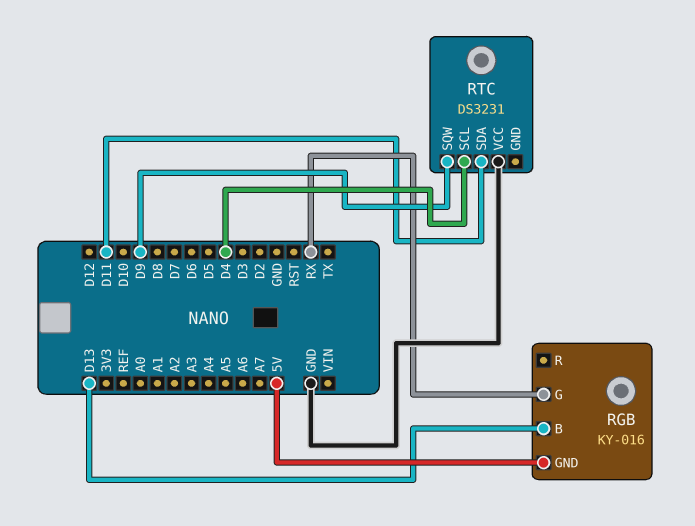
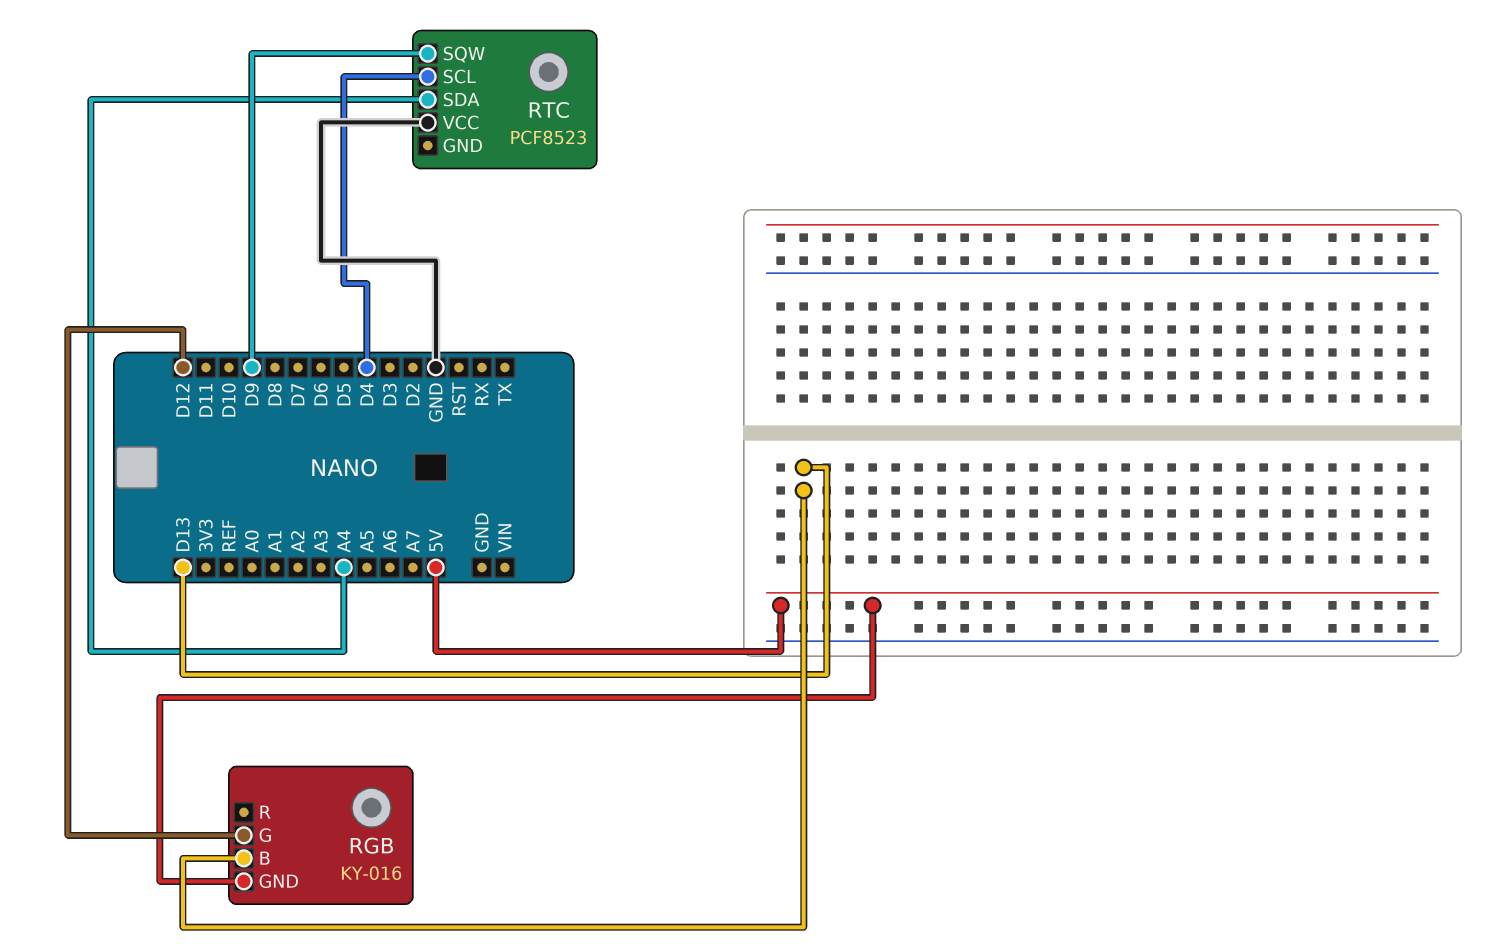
RGB pin G: RX -> D12
RTC: DS3231 -> PCF8523
RTC pin SDA: D11 -> A4

